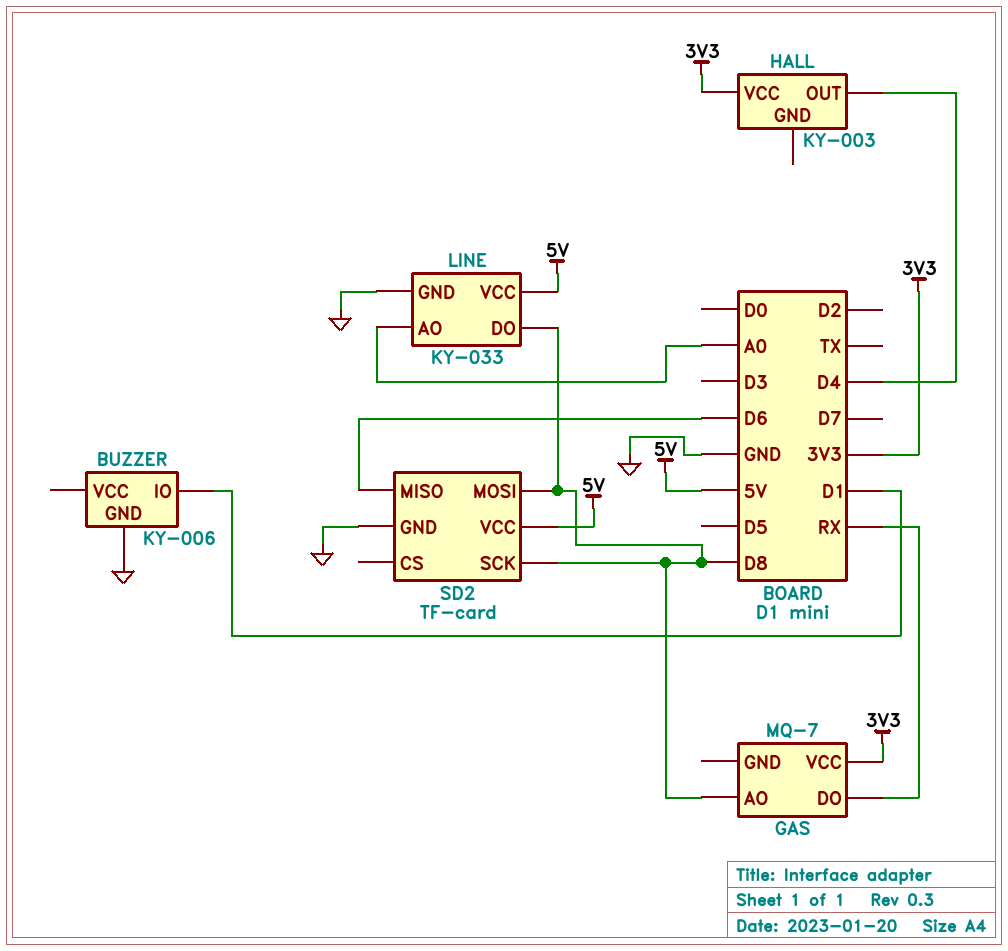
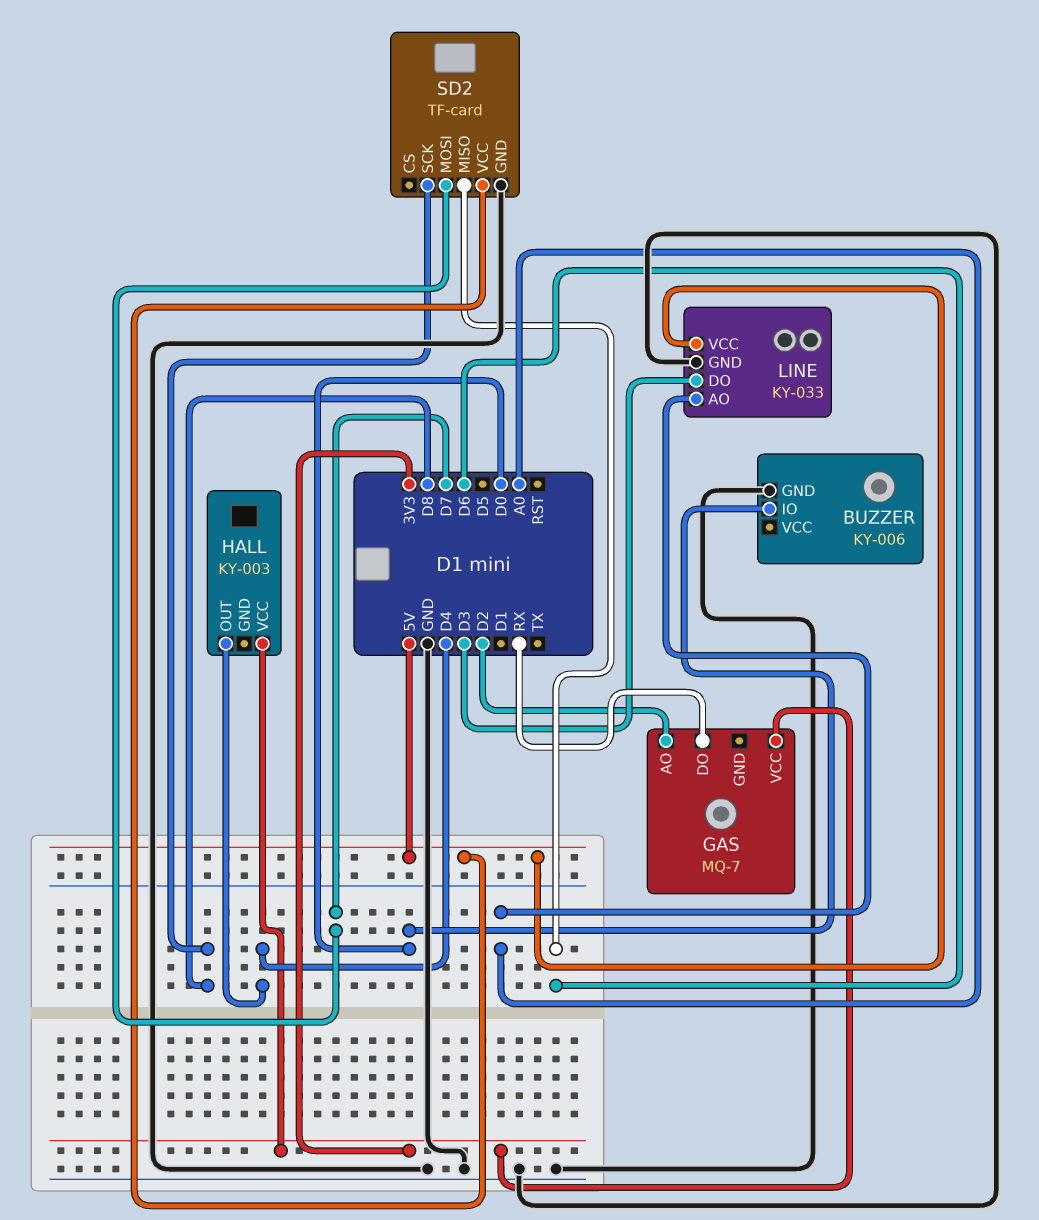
BUZZER pin IO: D1 -> D0
GAS pin AO: D8 -> D2
LINE pin DO: D8 -> D3
SD2 pin MOSI: D8 -> D7

